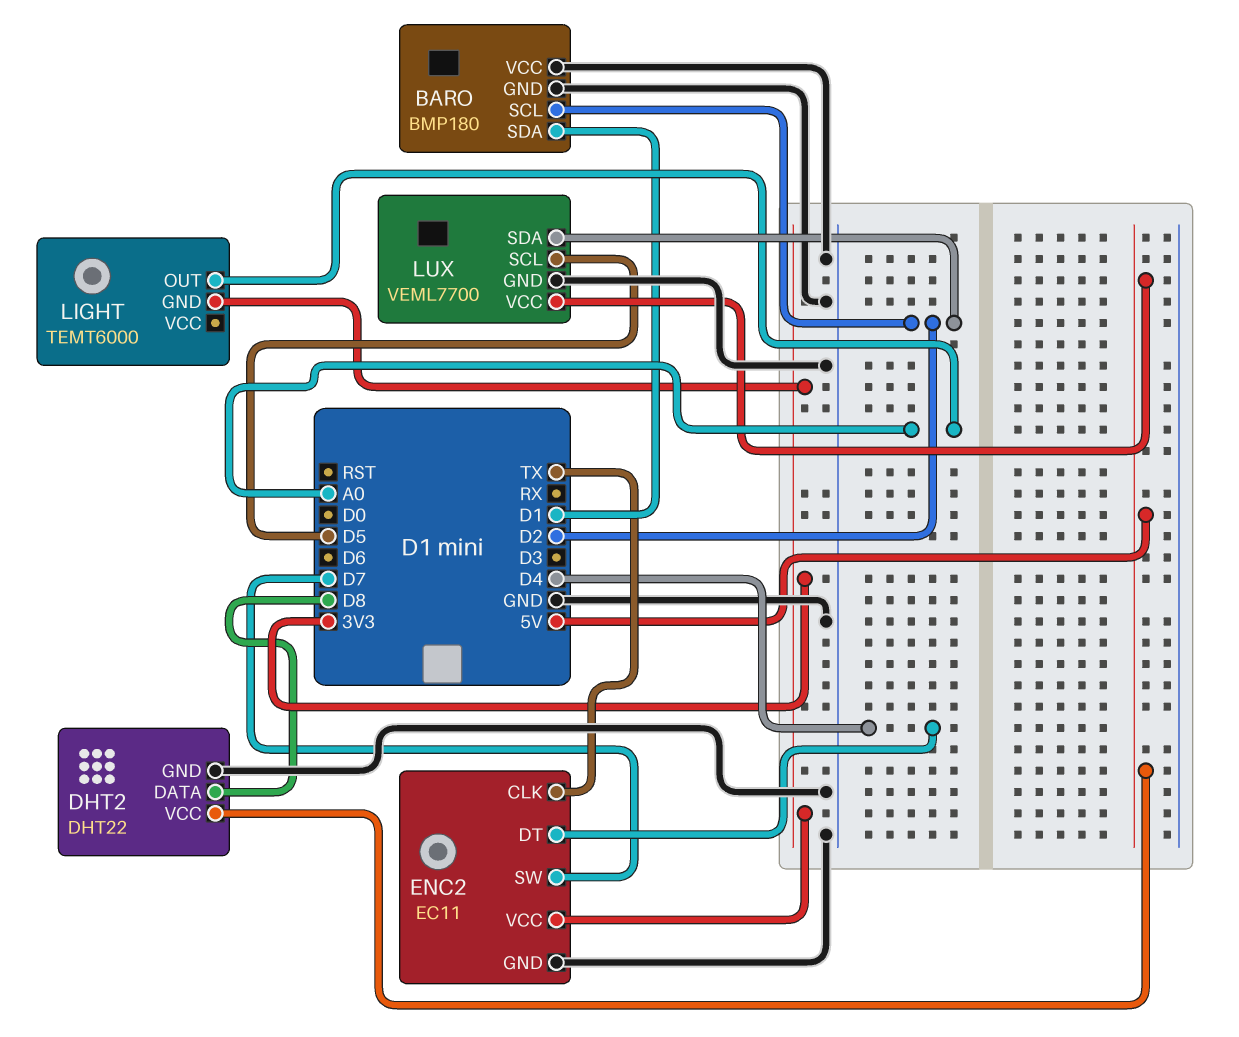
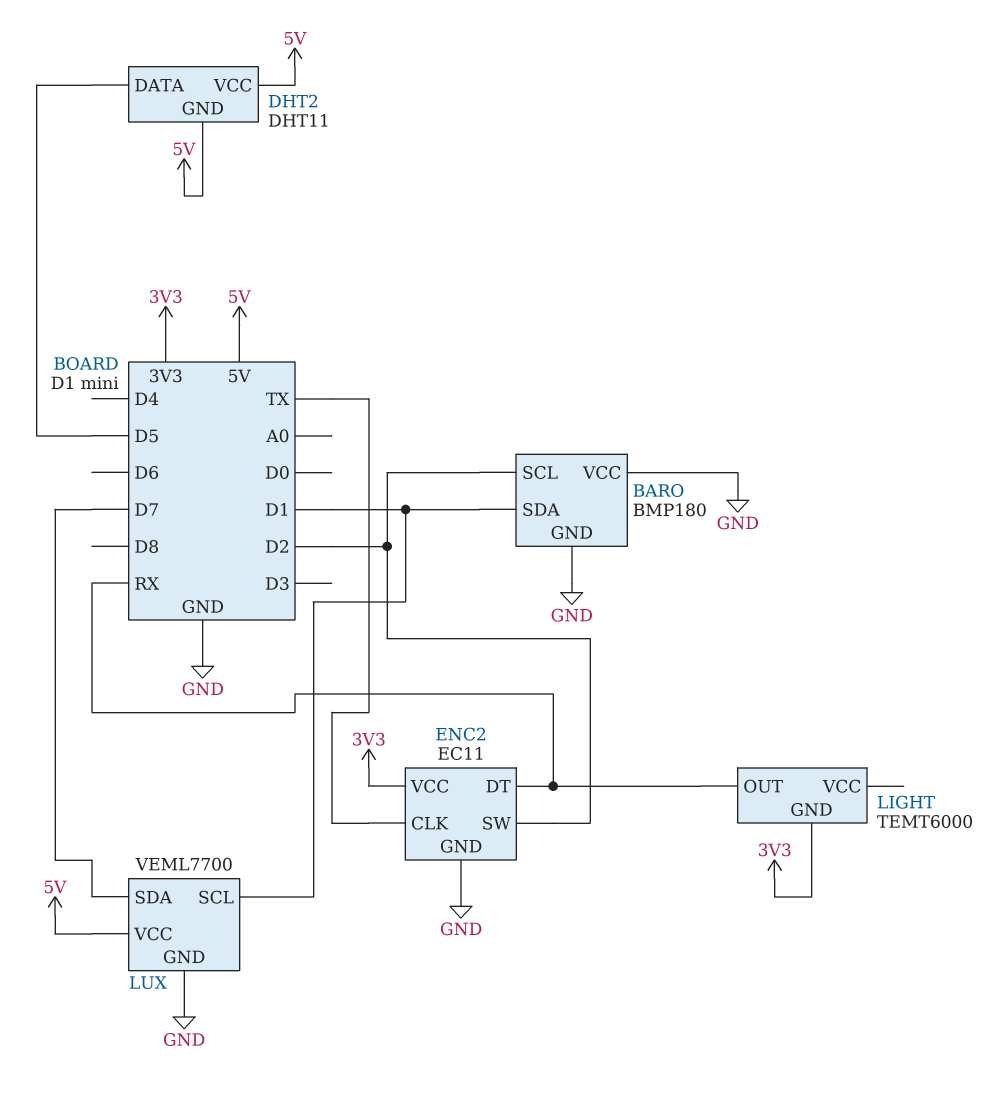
DHT2: DHT22 -> DHT11
DHT2 pin DATA: D8 -> D5
DHT2 pin GND: GND -> 5V
ENC2 pin DT: D4 -> RX
ENC2 pin SW: D7 -> D2
LIGHT pin OUT: A0 -> RX
LUX pin SCL: D5 -> D1
LUX pin SDA: D2 -> D7

